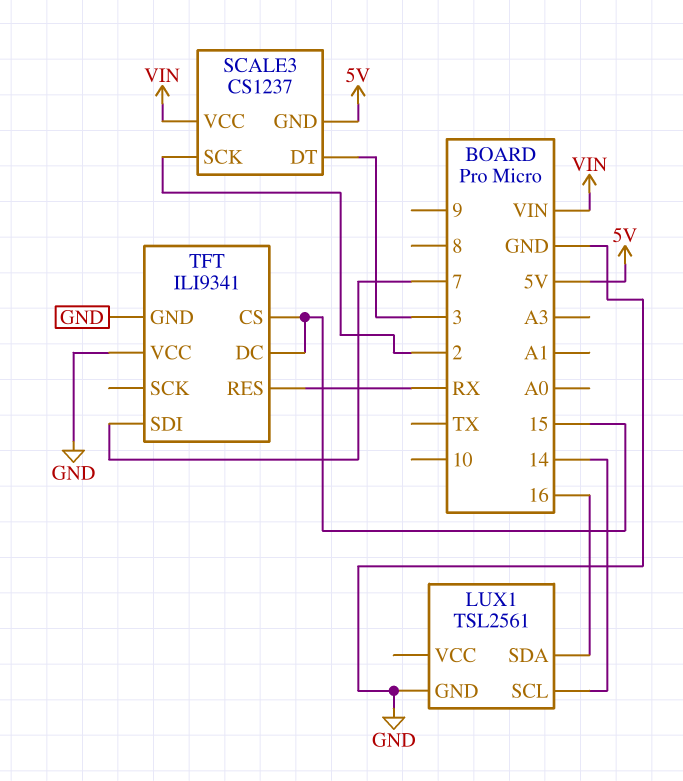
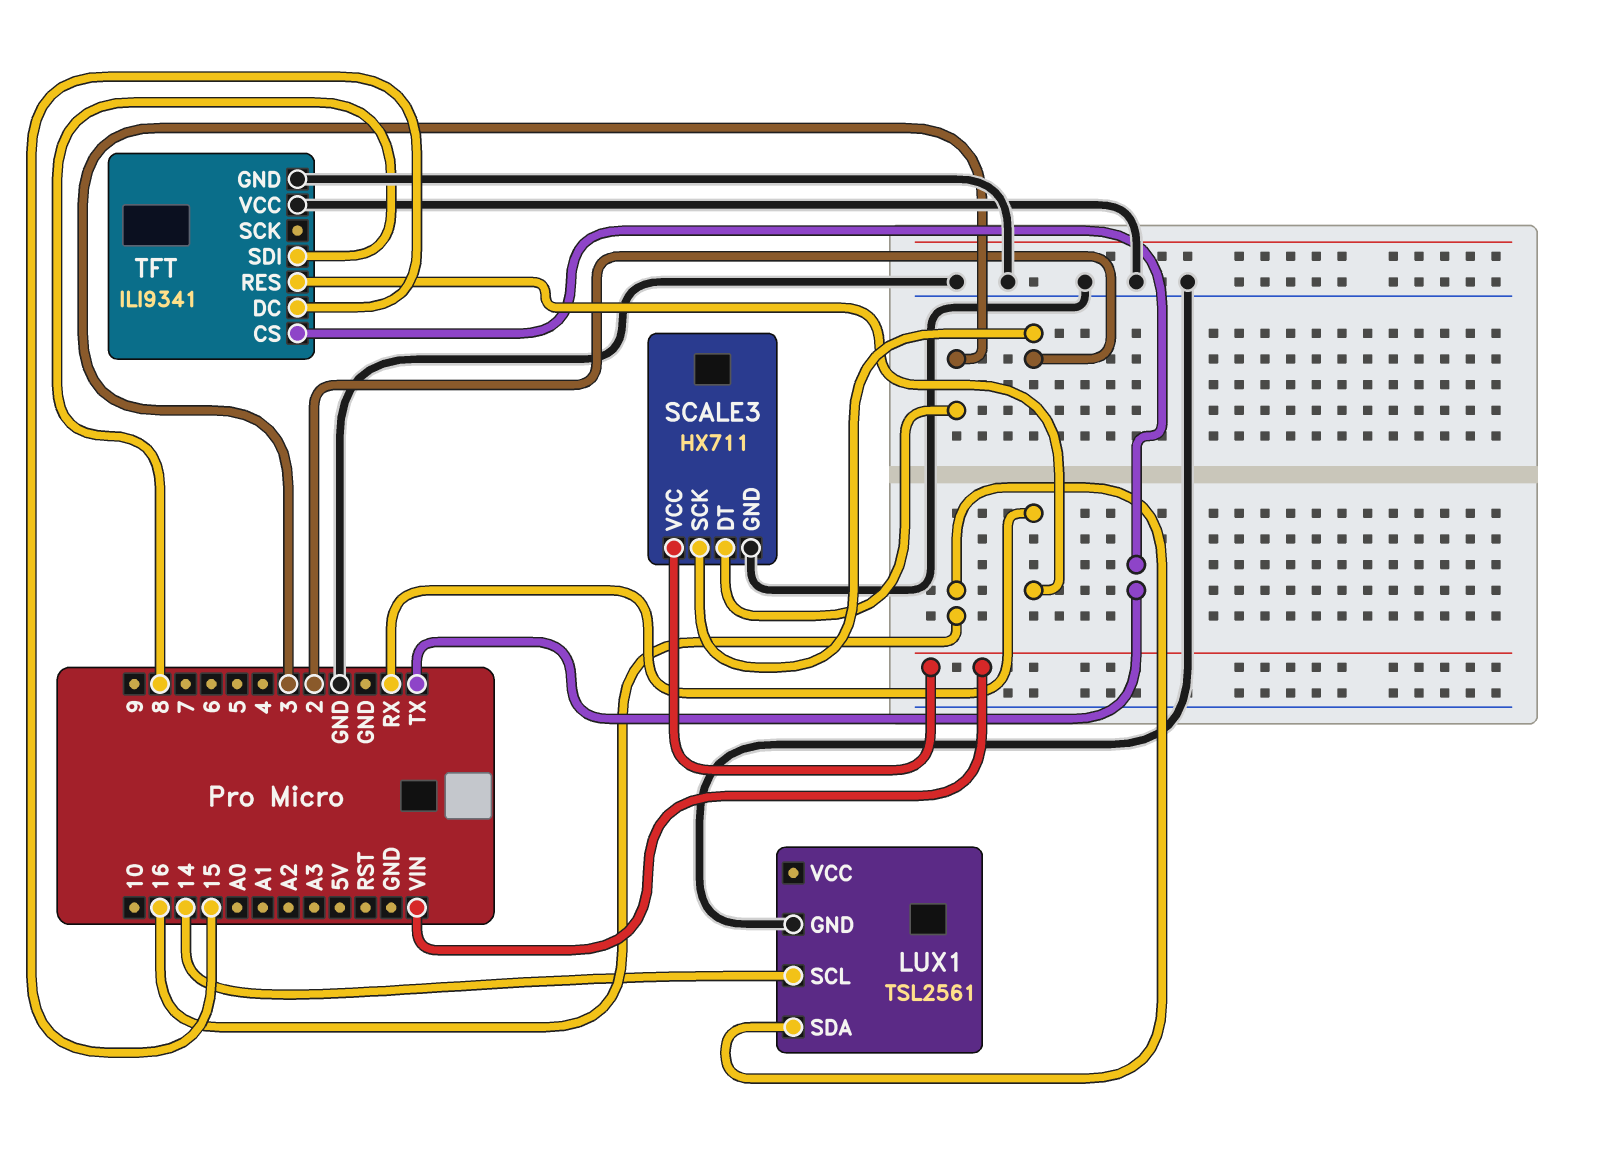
SCALE3: CS1237 -> HX711
SCALE3 pin GND: 5V -> GND
TFT pin CS: 15 -> TX
TFT pin SDI: 7 -> 8

